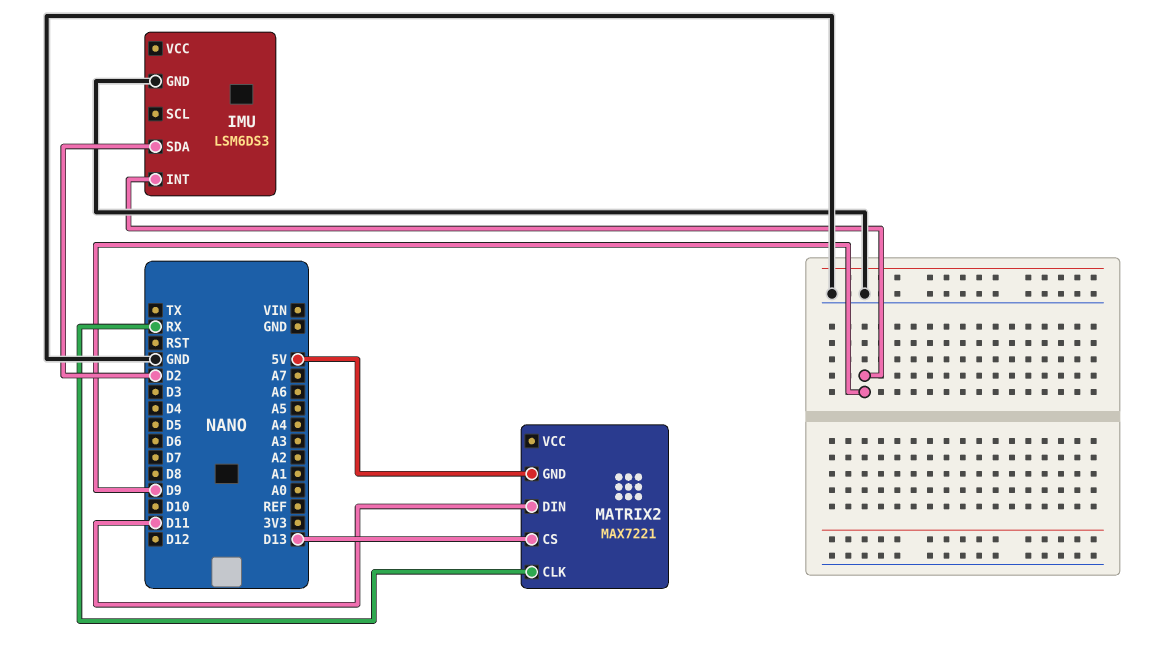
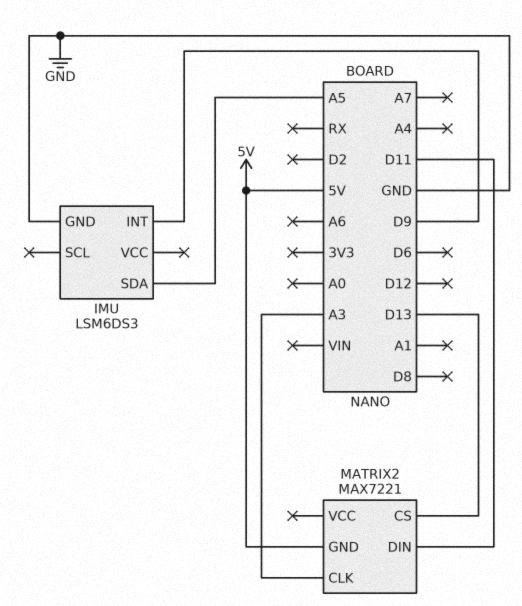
IMU pin SDA: D2 -> A5
MATRIX2 pin CLK: RX -> A3

